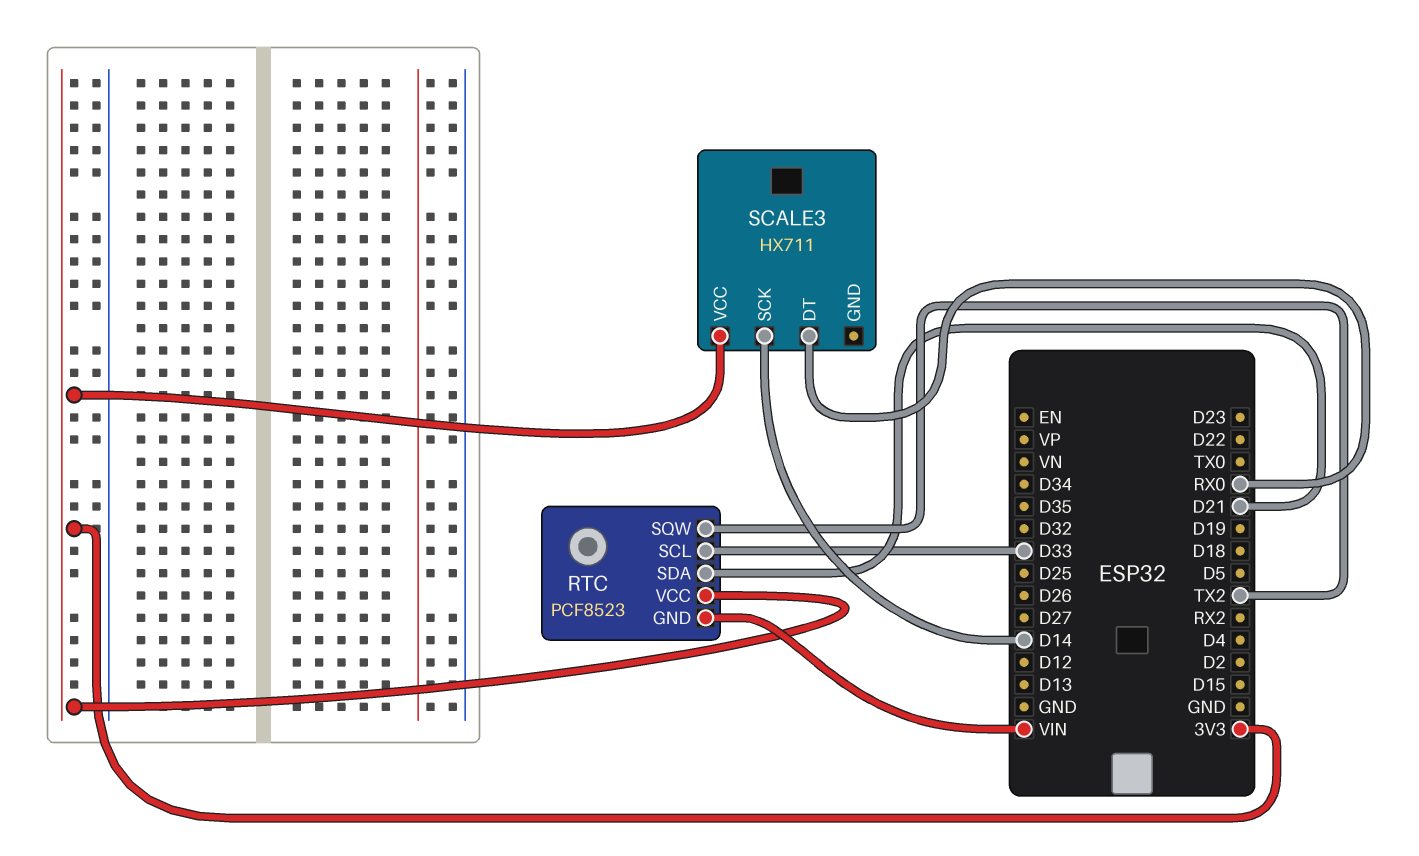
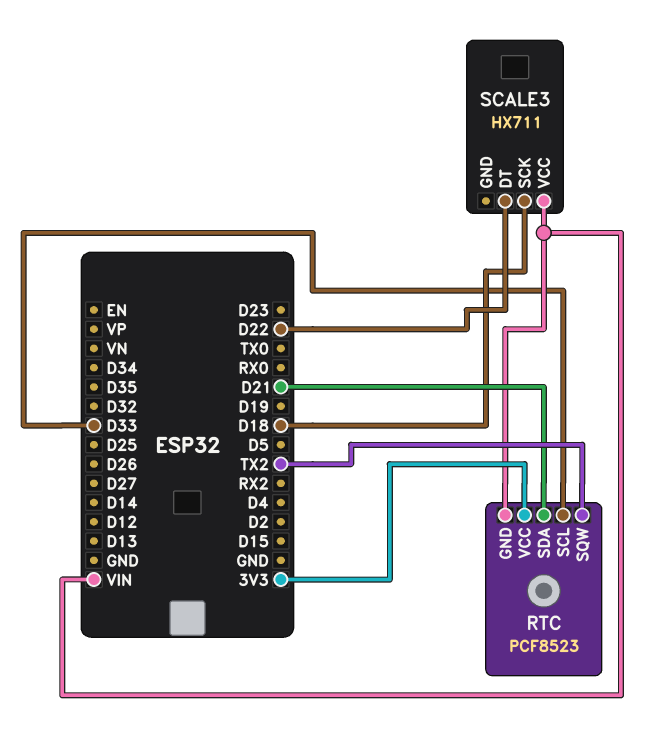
SCALE3 pin DT: RX0 -> D22
SCALE3 pin SCK: D14 -> D18
SCALE3 pin VCC: 3V3 -> VIN

